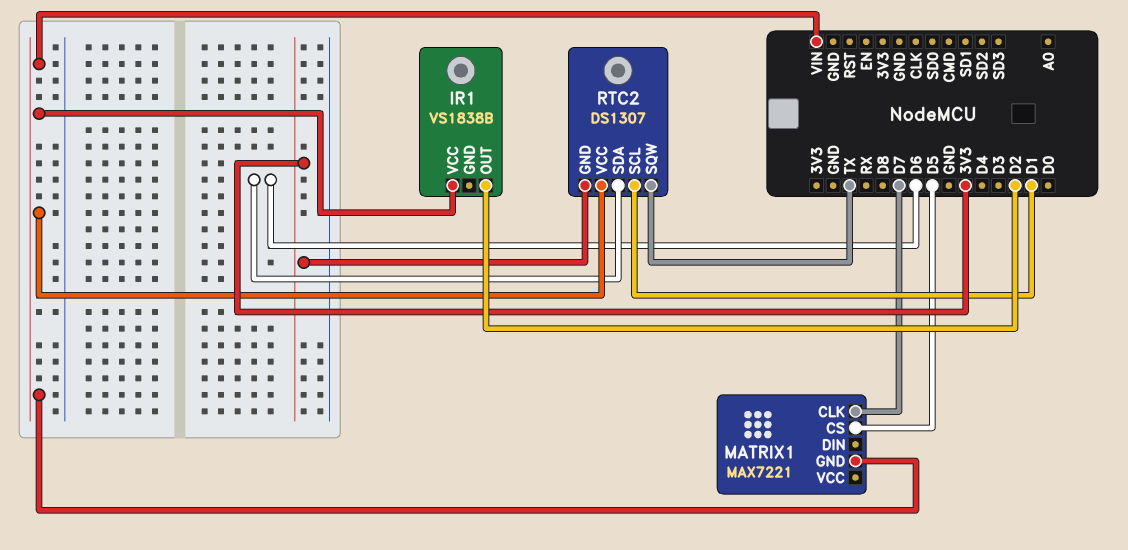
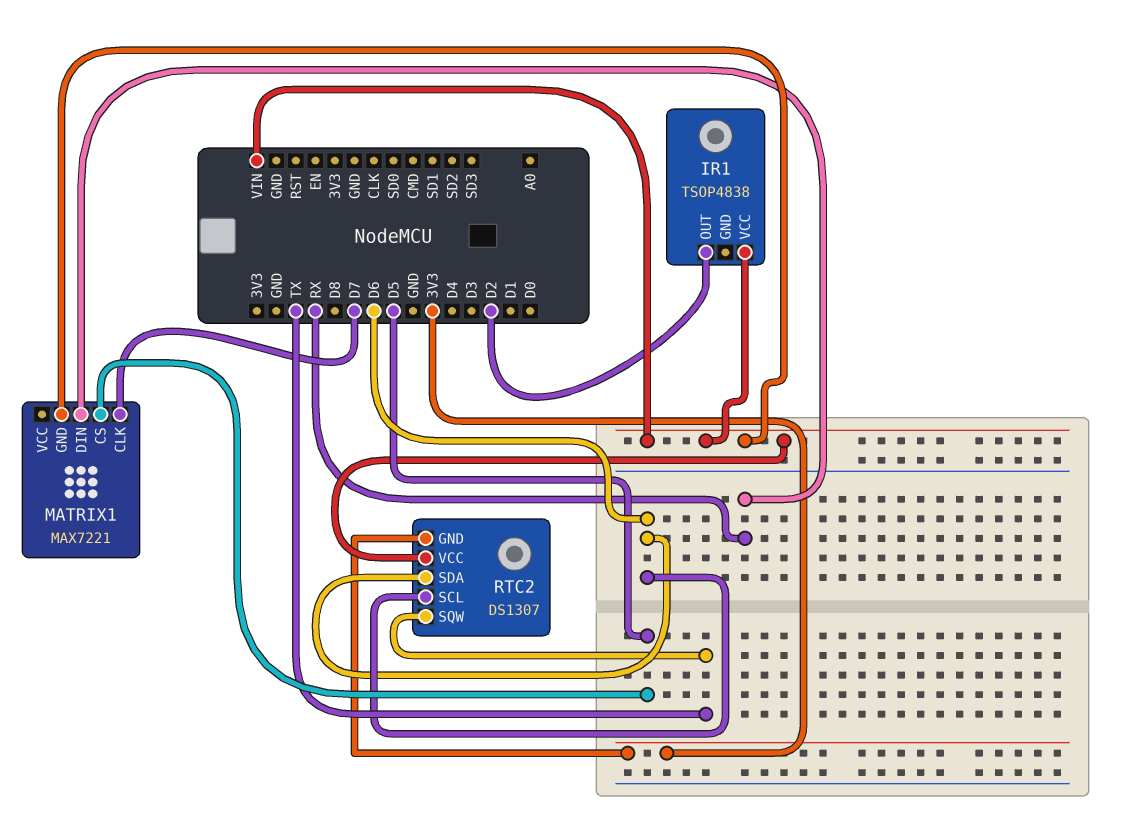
IR1: VS1838B -> TSOP4838
MATRIX1 pin DIN: none -> RX
RTC2 pin SCL: D1 -> D6

